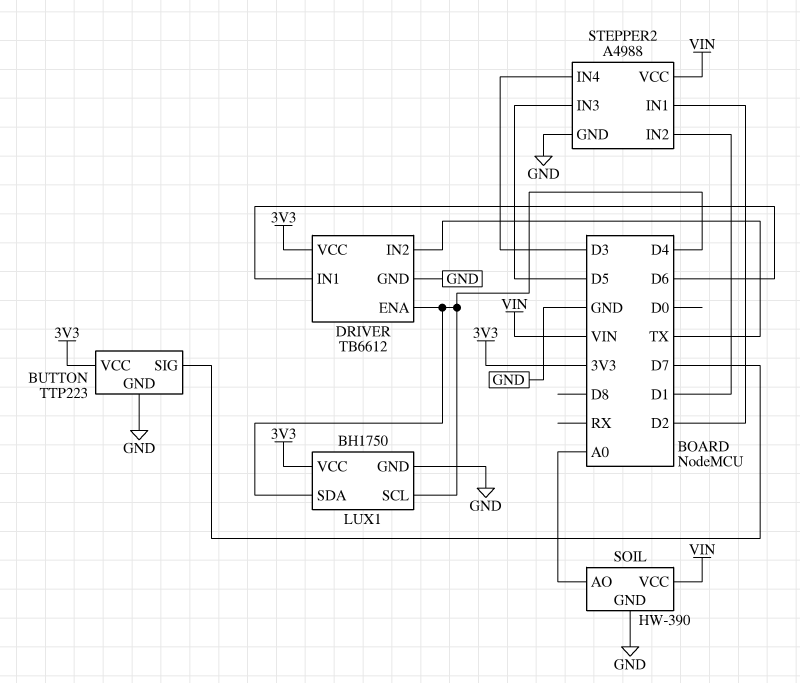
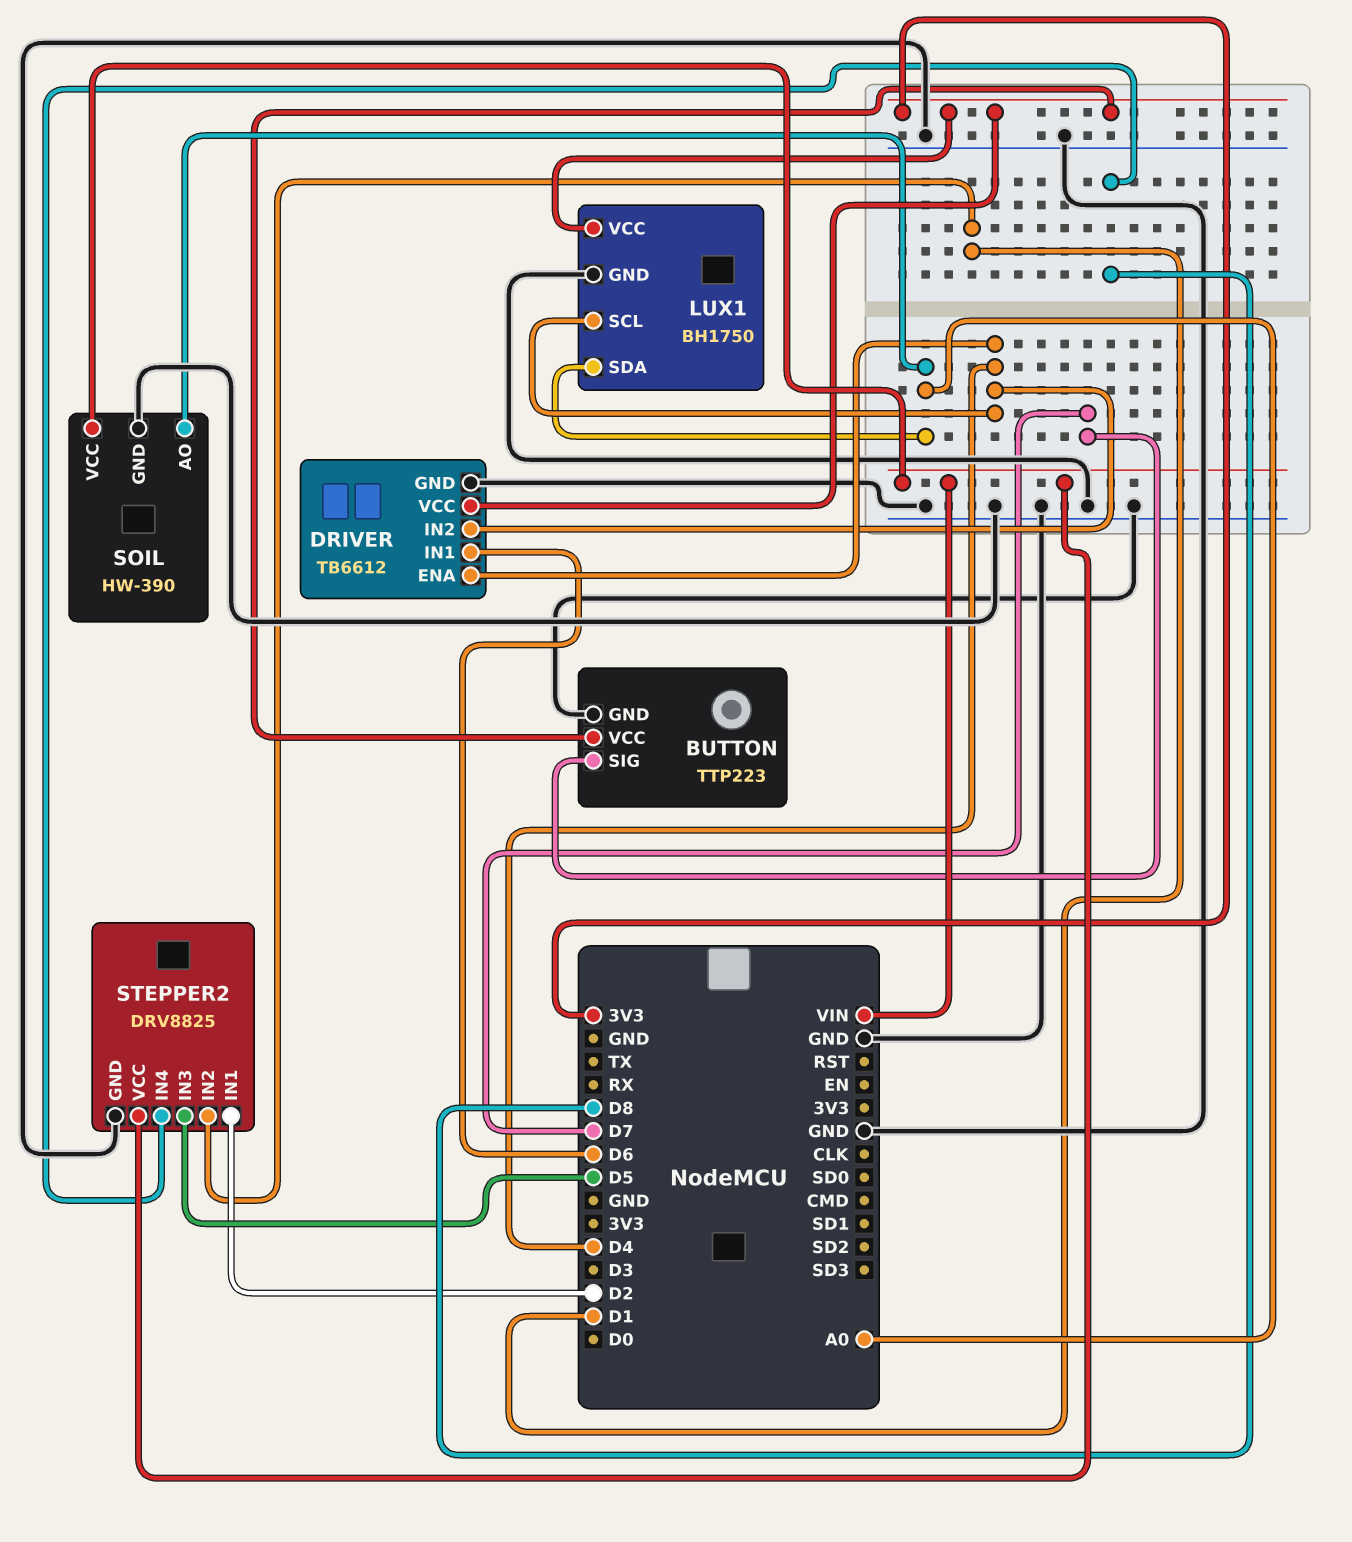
DRIVER pin IN2: TX -> D4
LUX1 pin SDA: D4 -> A0
STEPPER2: A4988 -> DRV8825
STEPPER2 pin IN4: D3 -> D8

